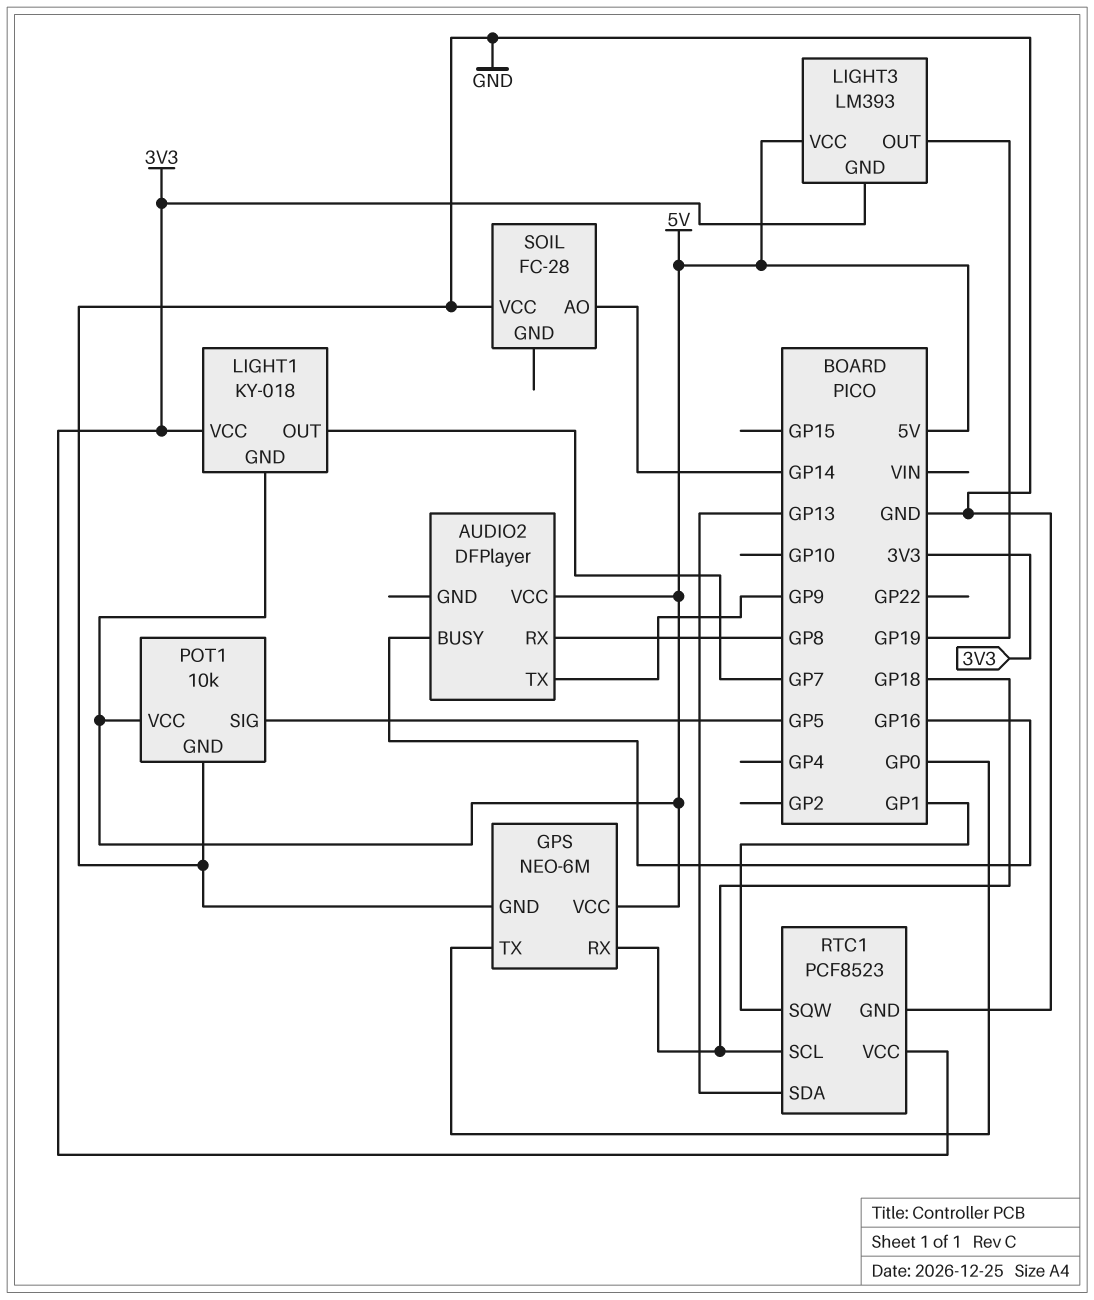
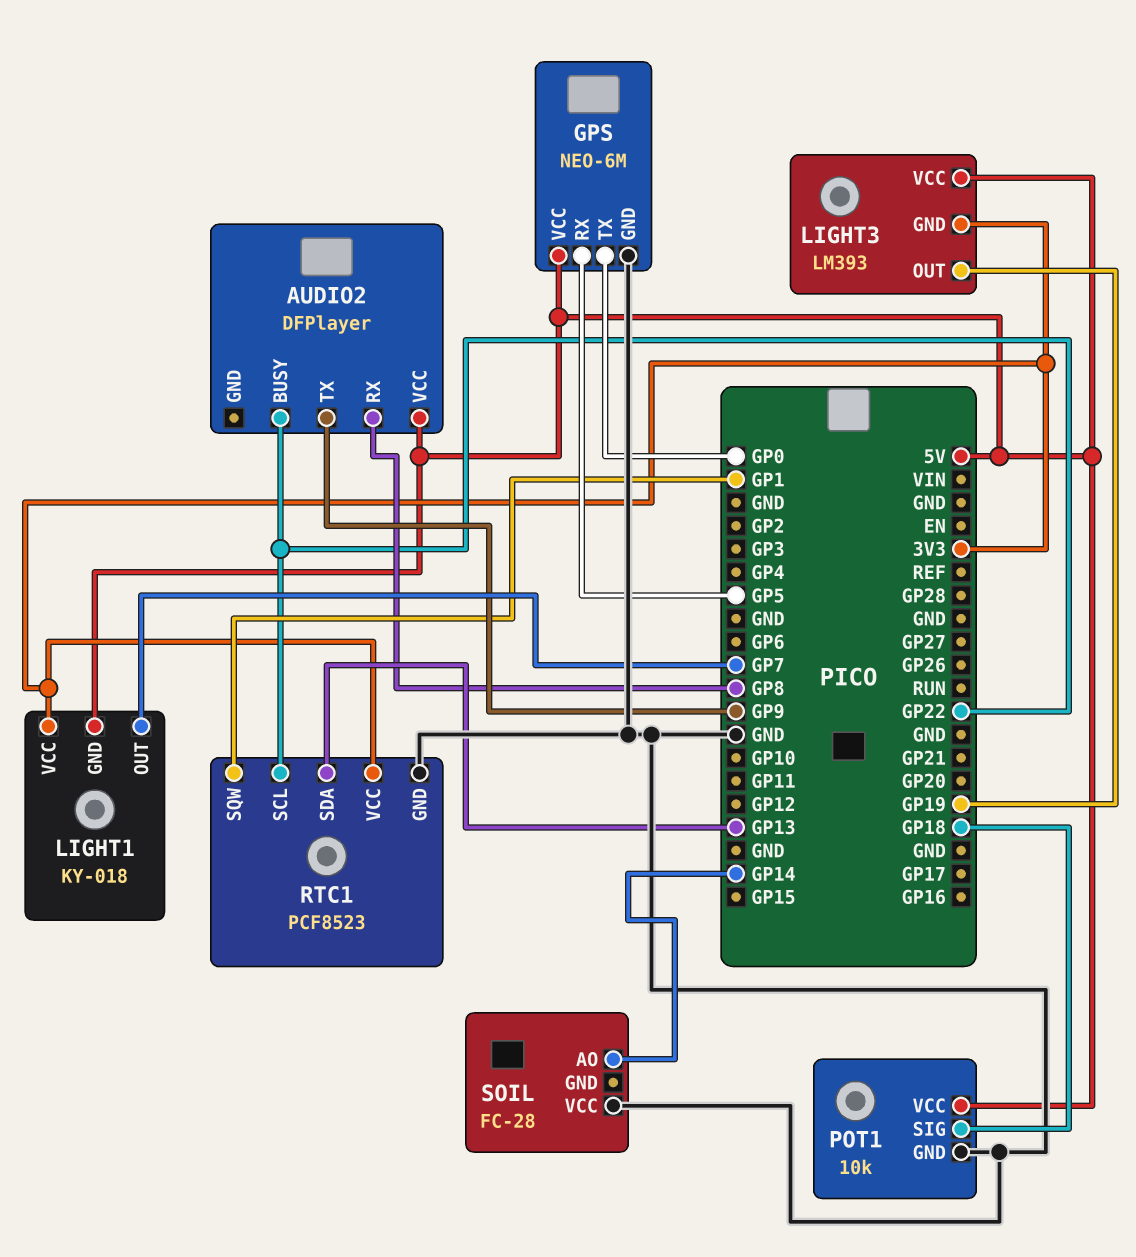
AUDIO2 pin BUSY: GP16 -> GP22
GPS pin RX: GP18 -> GP5
POT1 pin SIG: GP5 -> GP18
RTC1 pin SCL: GP18 -> GP22

